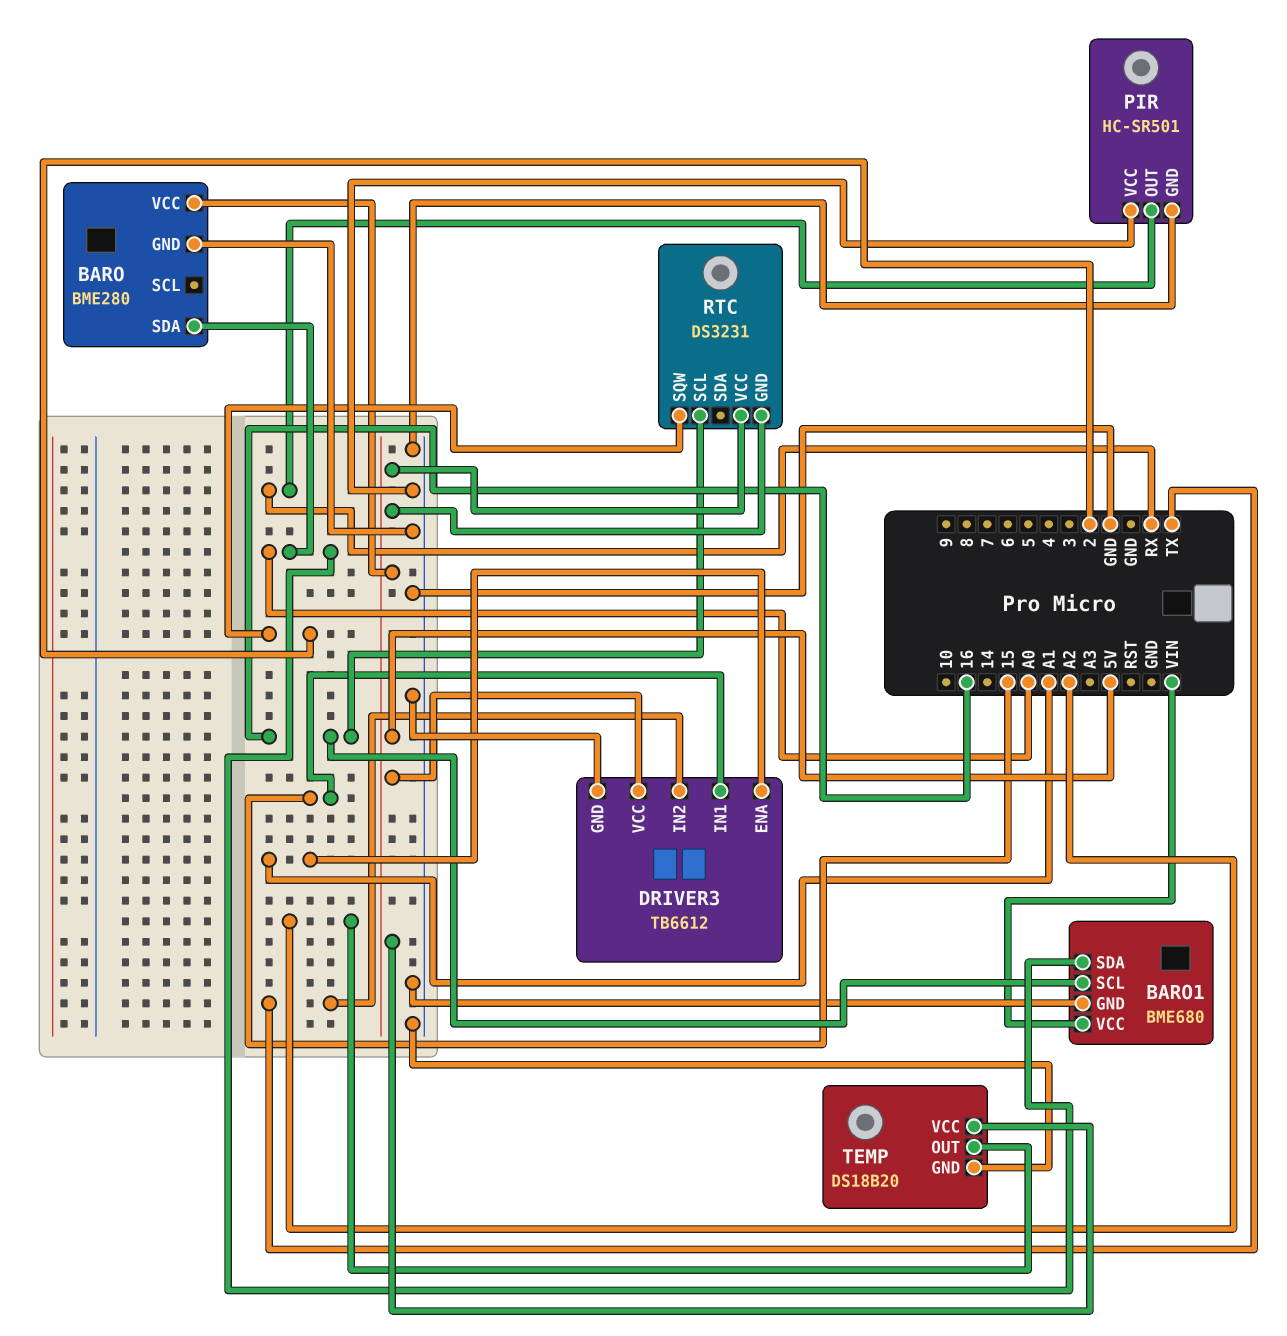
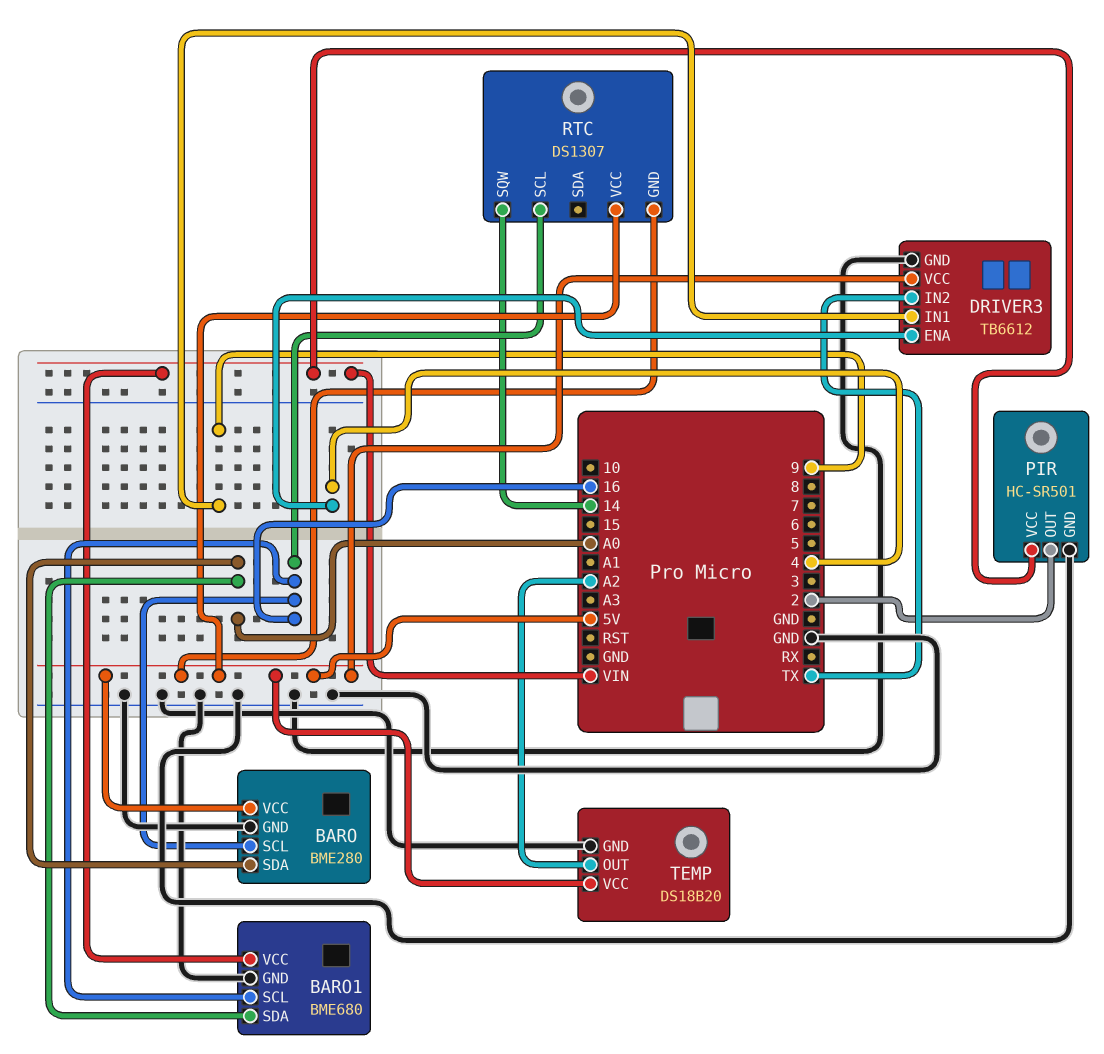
BARO pin SCL: none -> 16
DRIVER3 pin ENA: A1 -> 4
DRIVER3 pin IN1: 15 -> 9
PIR pin OUT: RX -> 2
PIR pin VCC: GND -> VIN
RTC: DS3231 -> DS1307
RTC pin SQW: 2 -> 14

